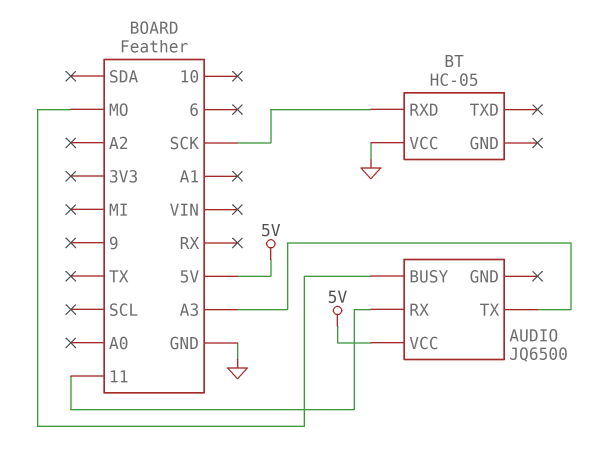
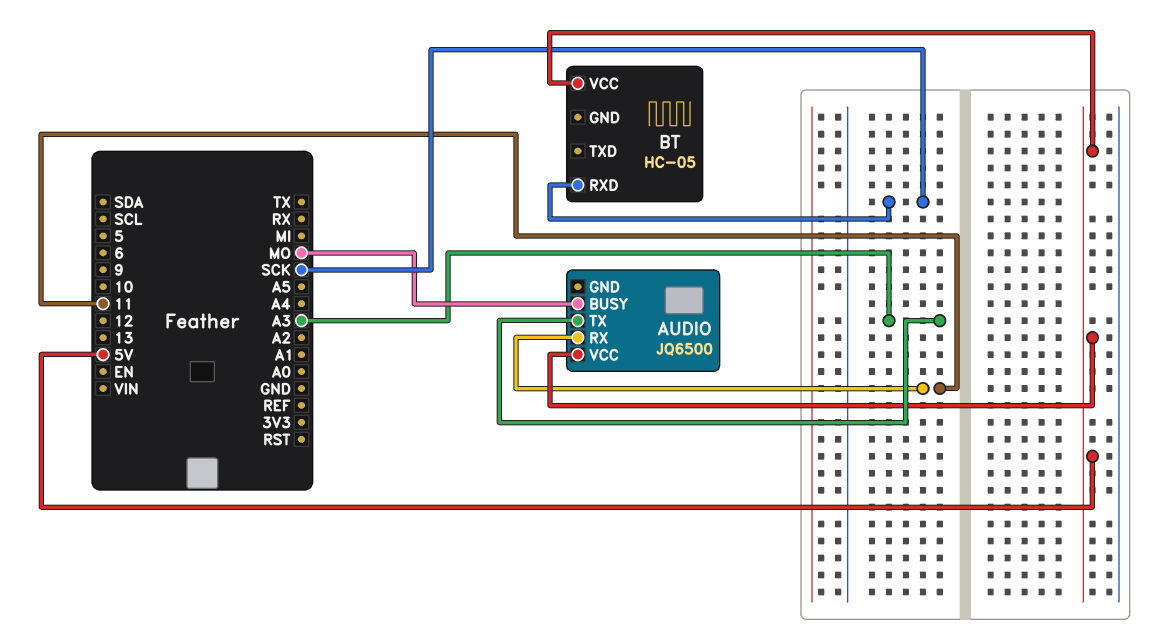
BT pin VCC: GND -> 5V

